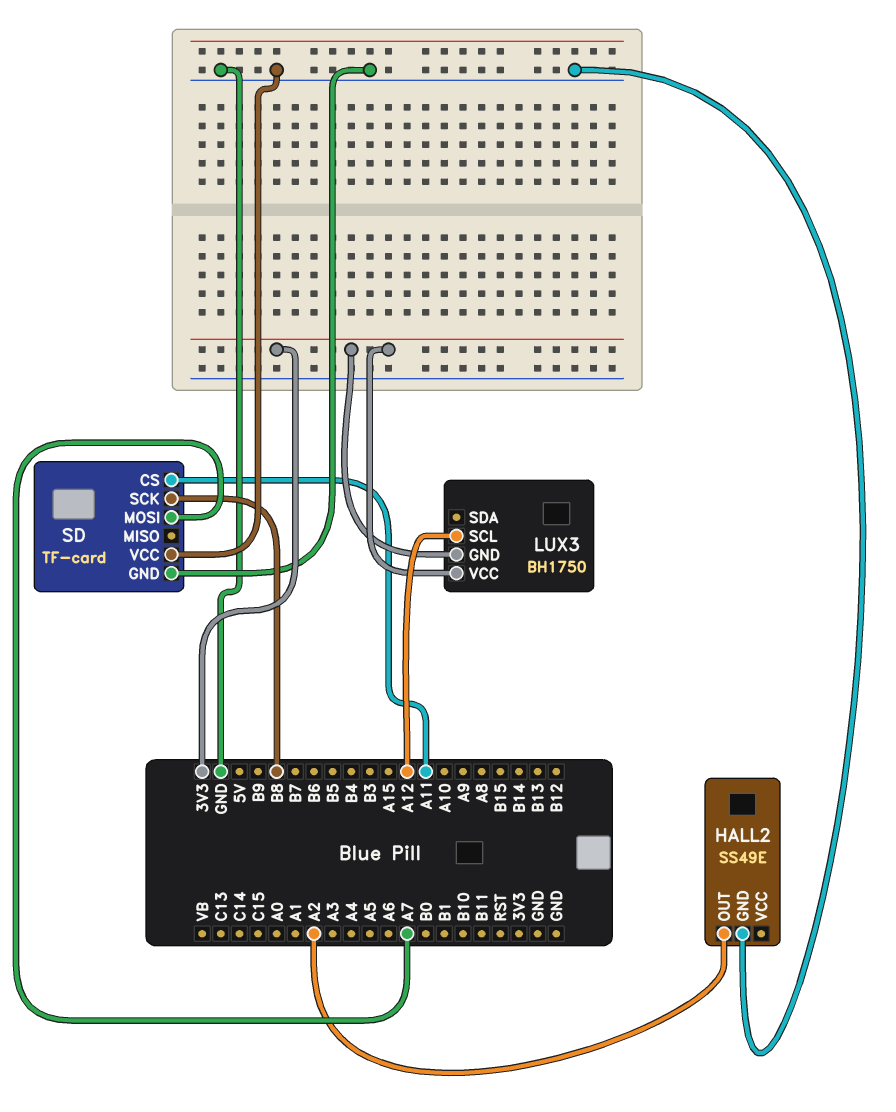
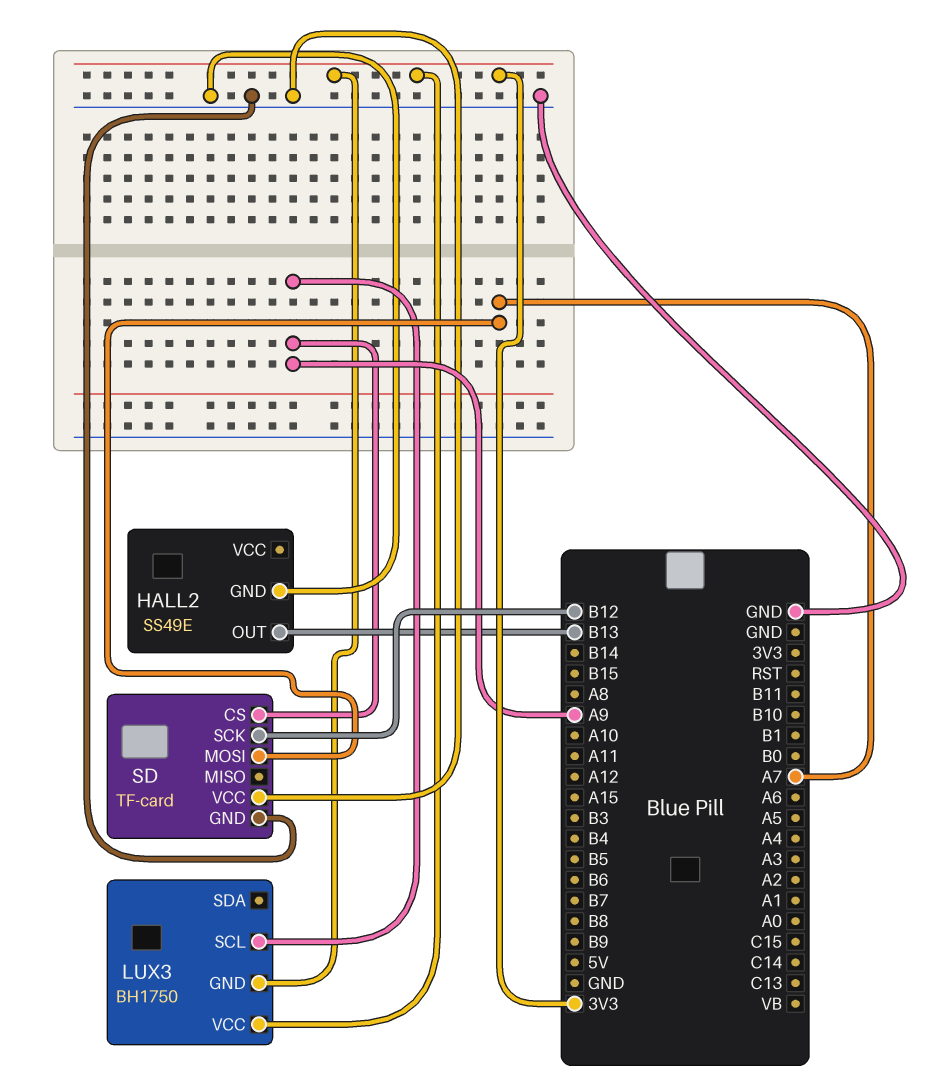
HALL2 pin OUT: A2 -> B13
LUX3 pin SCL: A12 -> A9
SD pin CS: A11 -> A9
SD pin SCK: B8 -> B12

